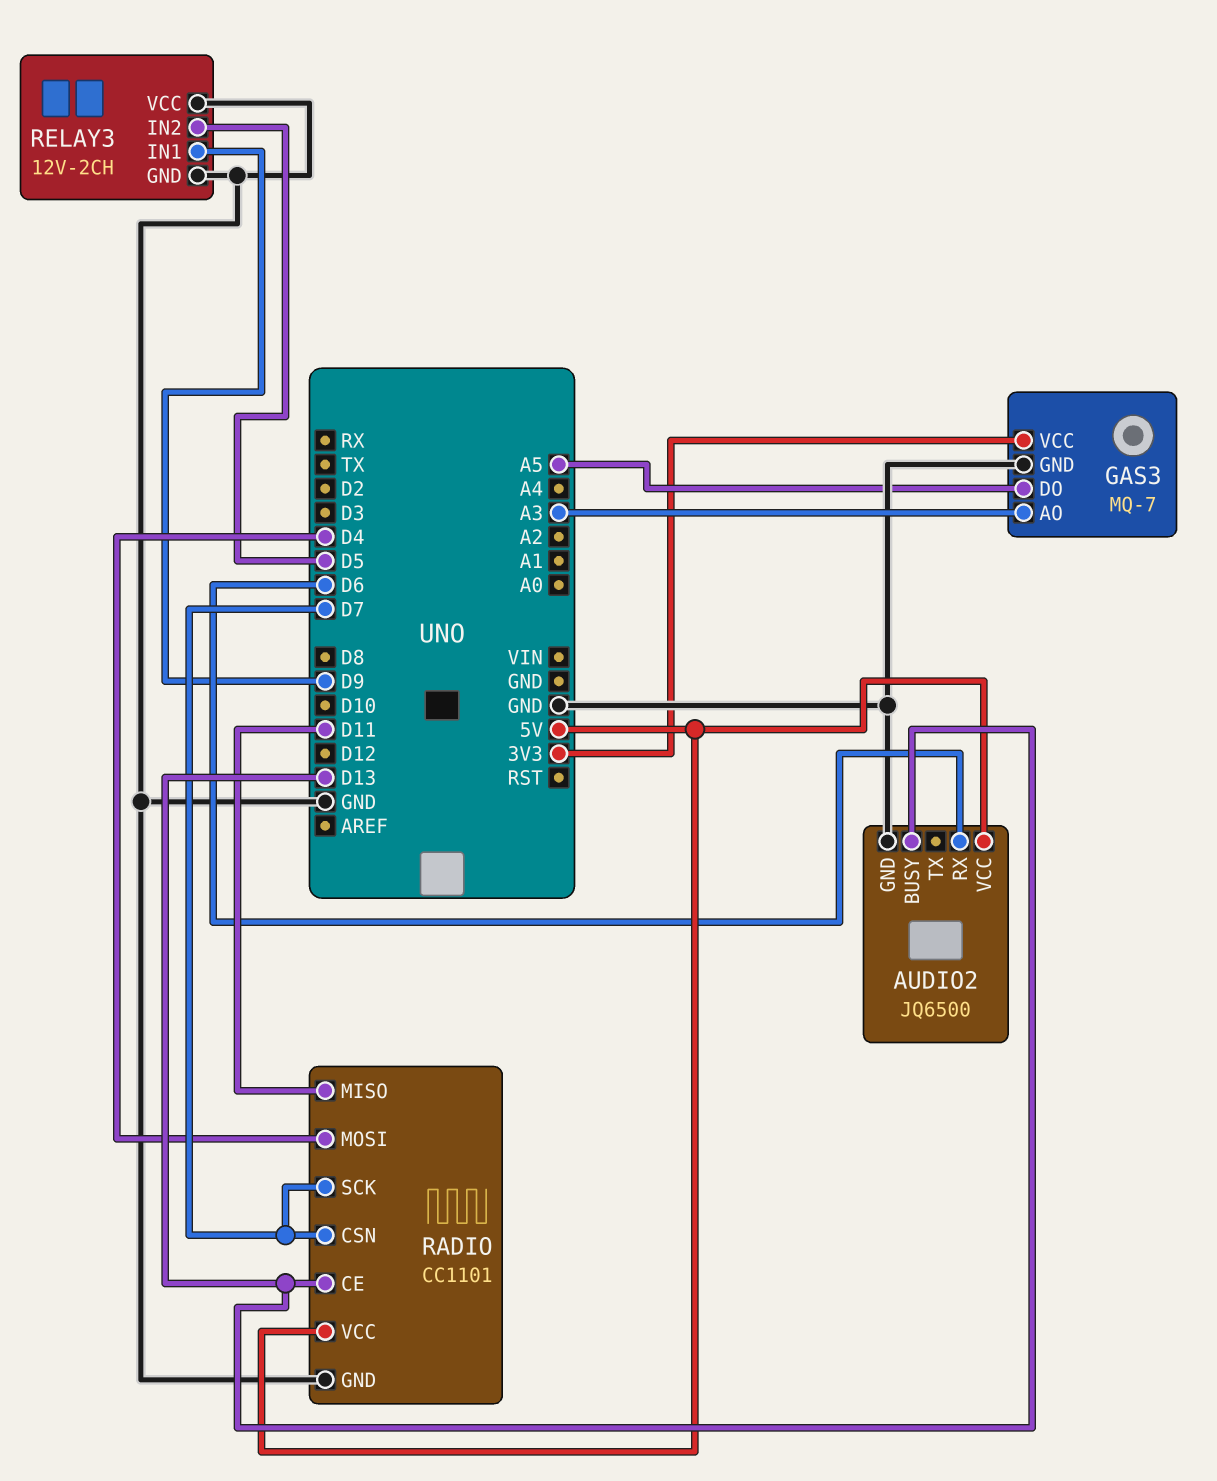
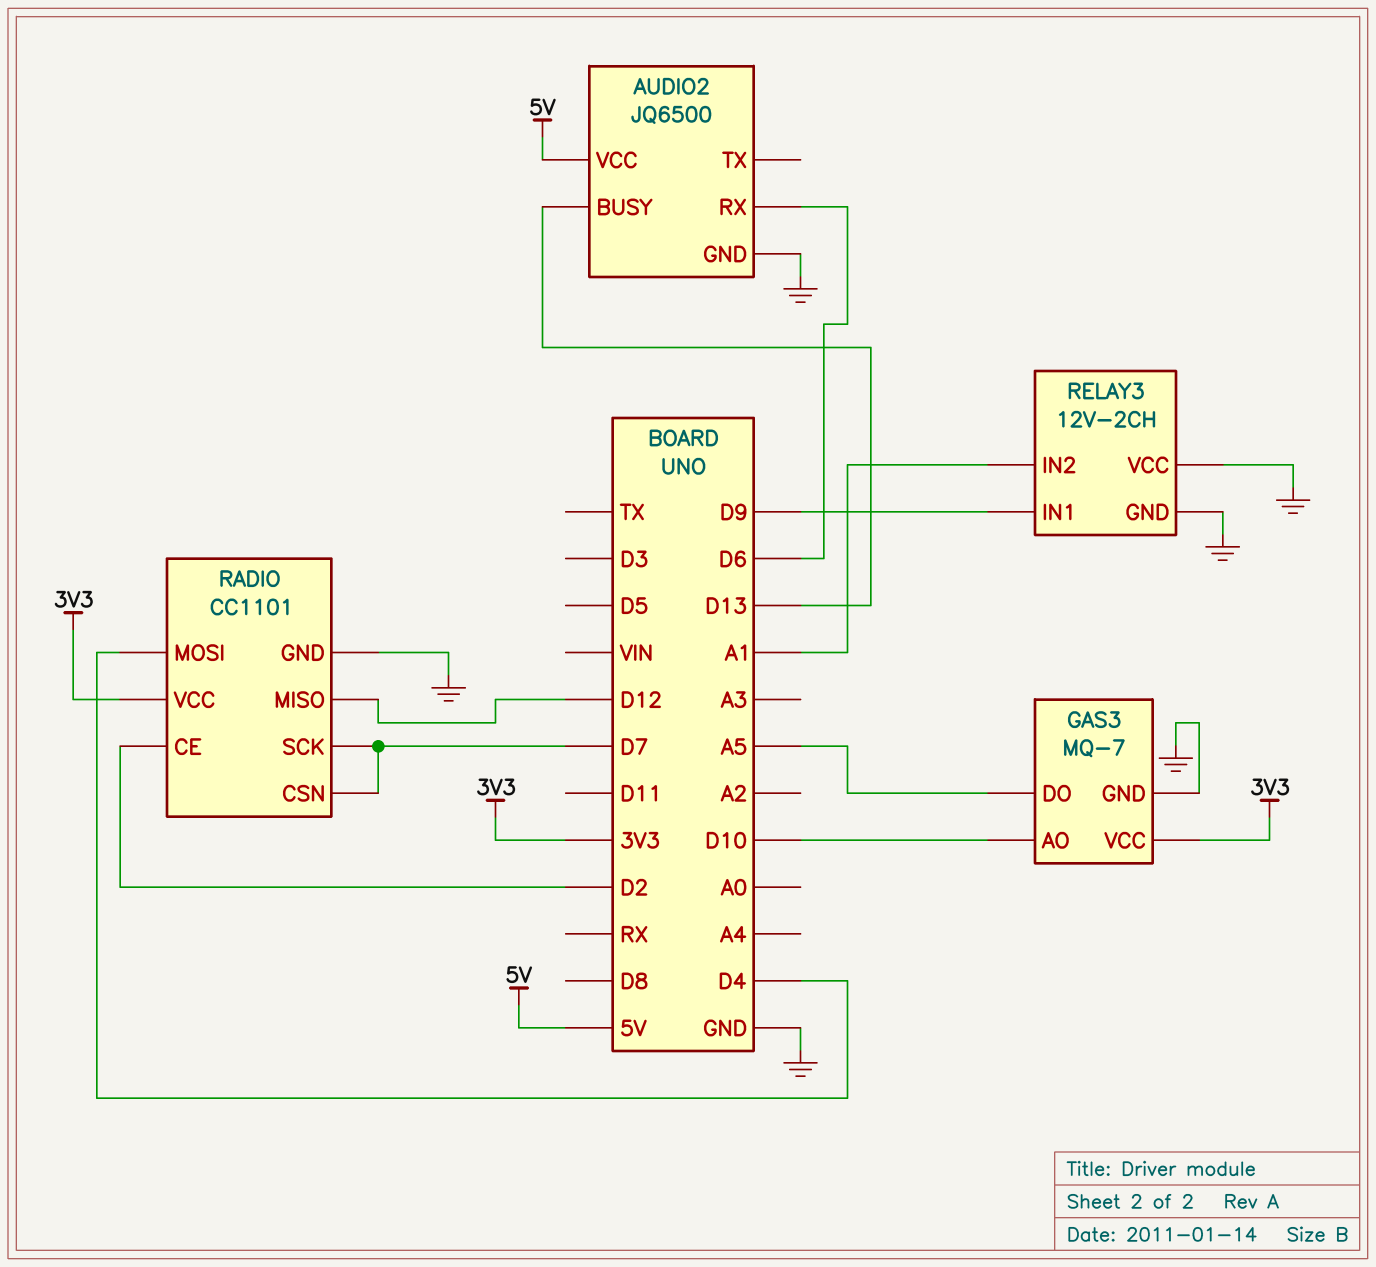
GAS3 pin AO: A3 -> D10
RADIO pin CE: D13 -> D2
RADIO pin MISO: D11 -> D12
RADIO pin VCC: 5V -> 3V3
RELAY3 pin IN2: D5 -> A1

